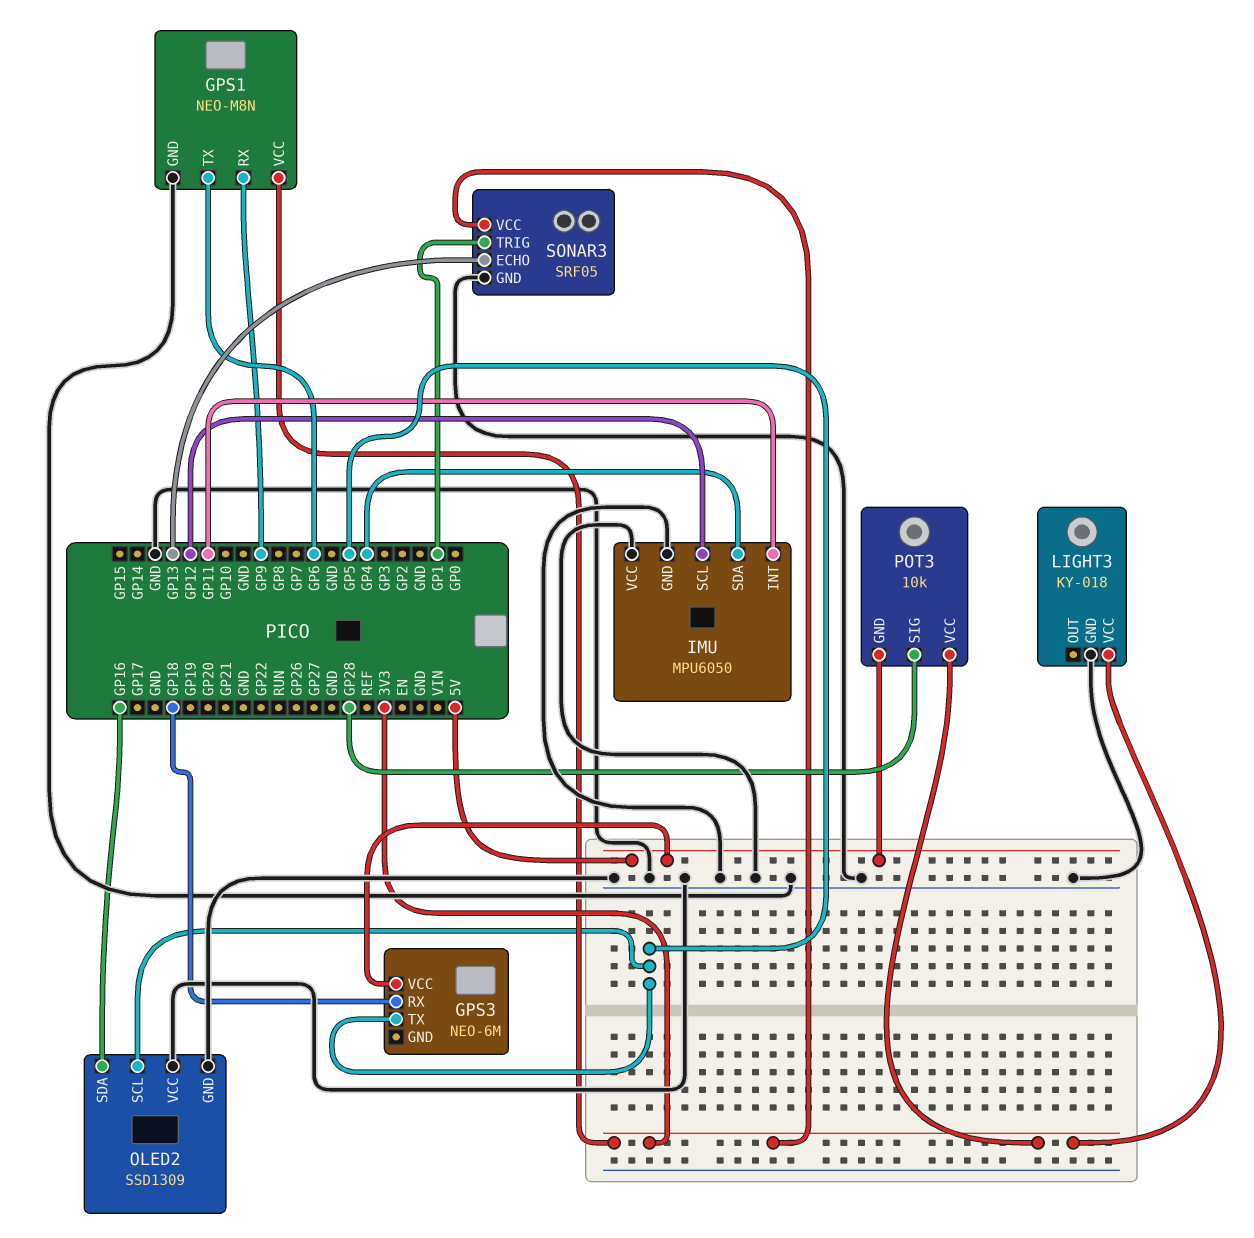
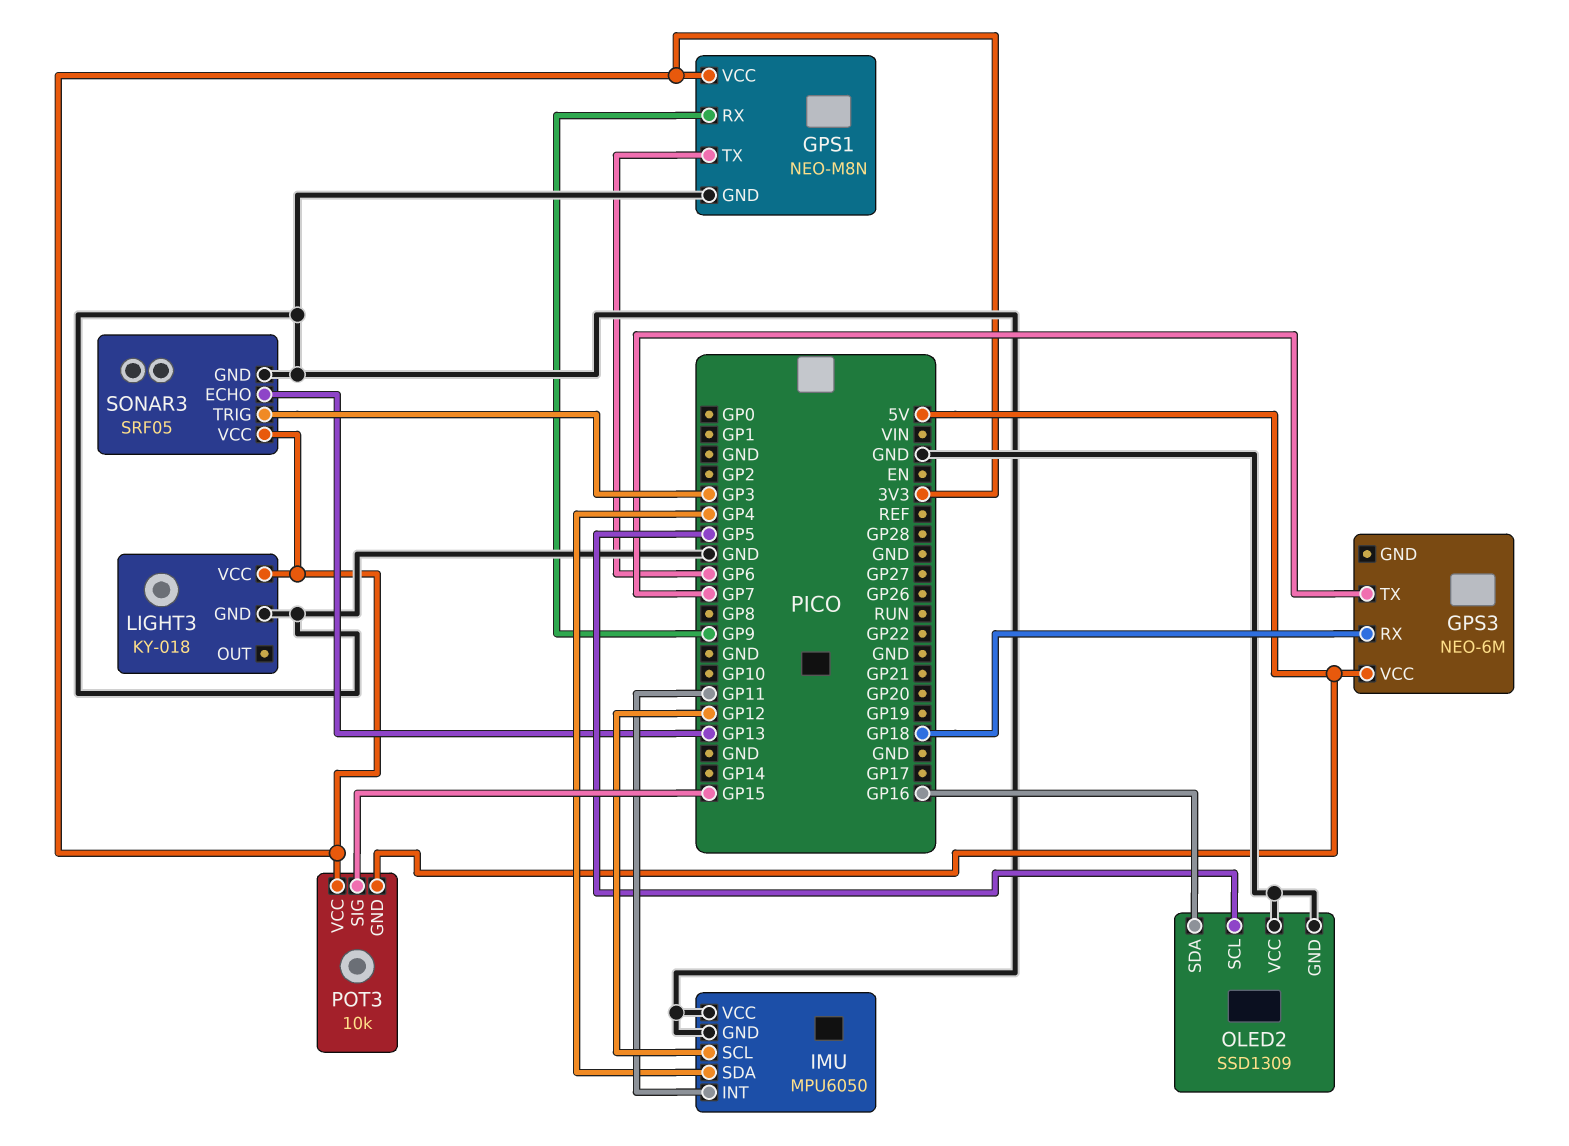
GPS3 pin TX: GP5 -> GP7
POT3 pin SIG: GP28 -> GP15
SONAR3 pin TRIG: GP1 -> GP3

